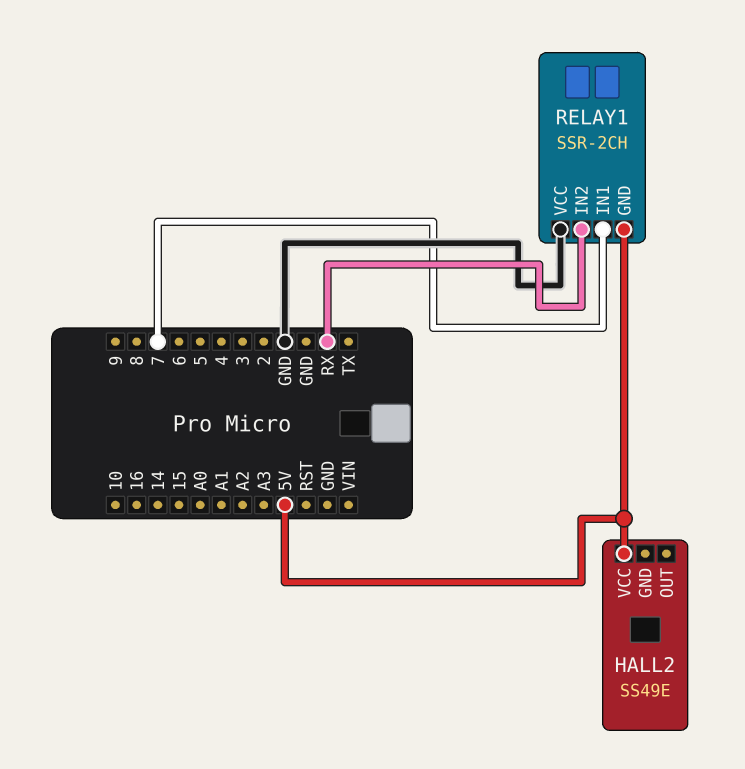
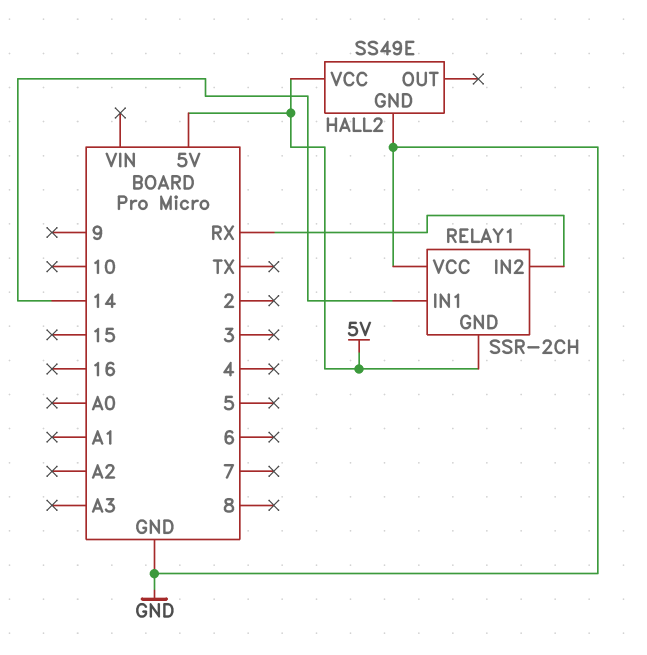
HALL2 pin GND: none -> GND
RELAY1 pin IN1: 7 -> 14

